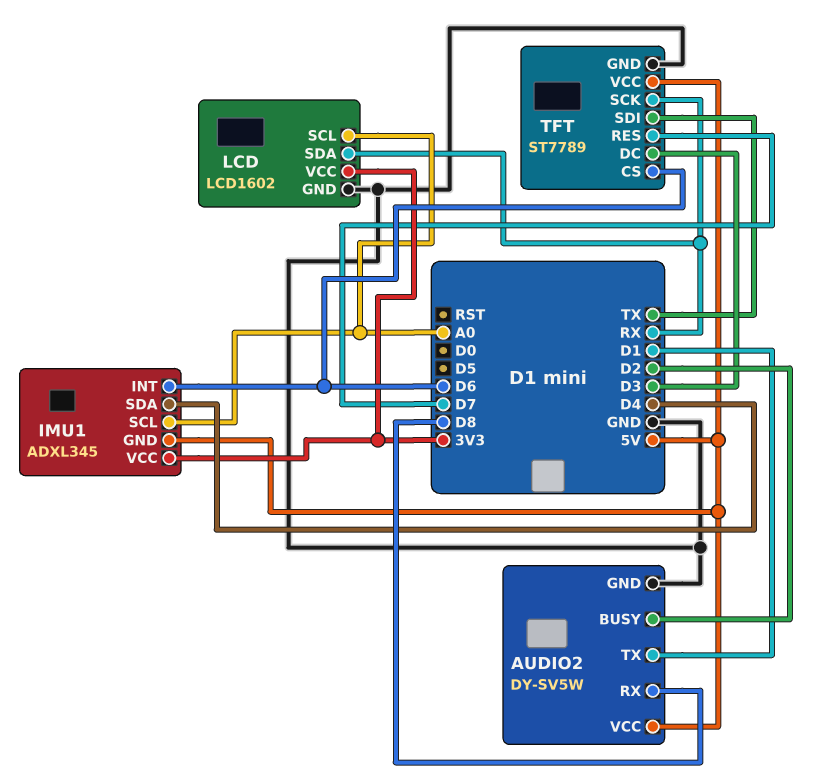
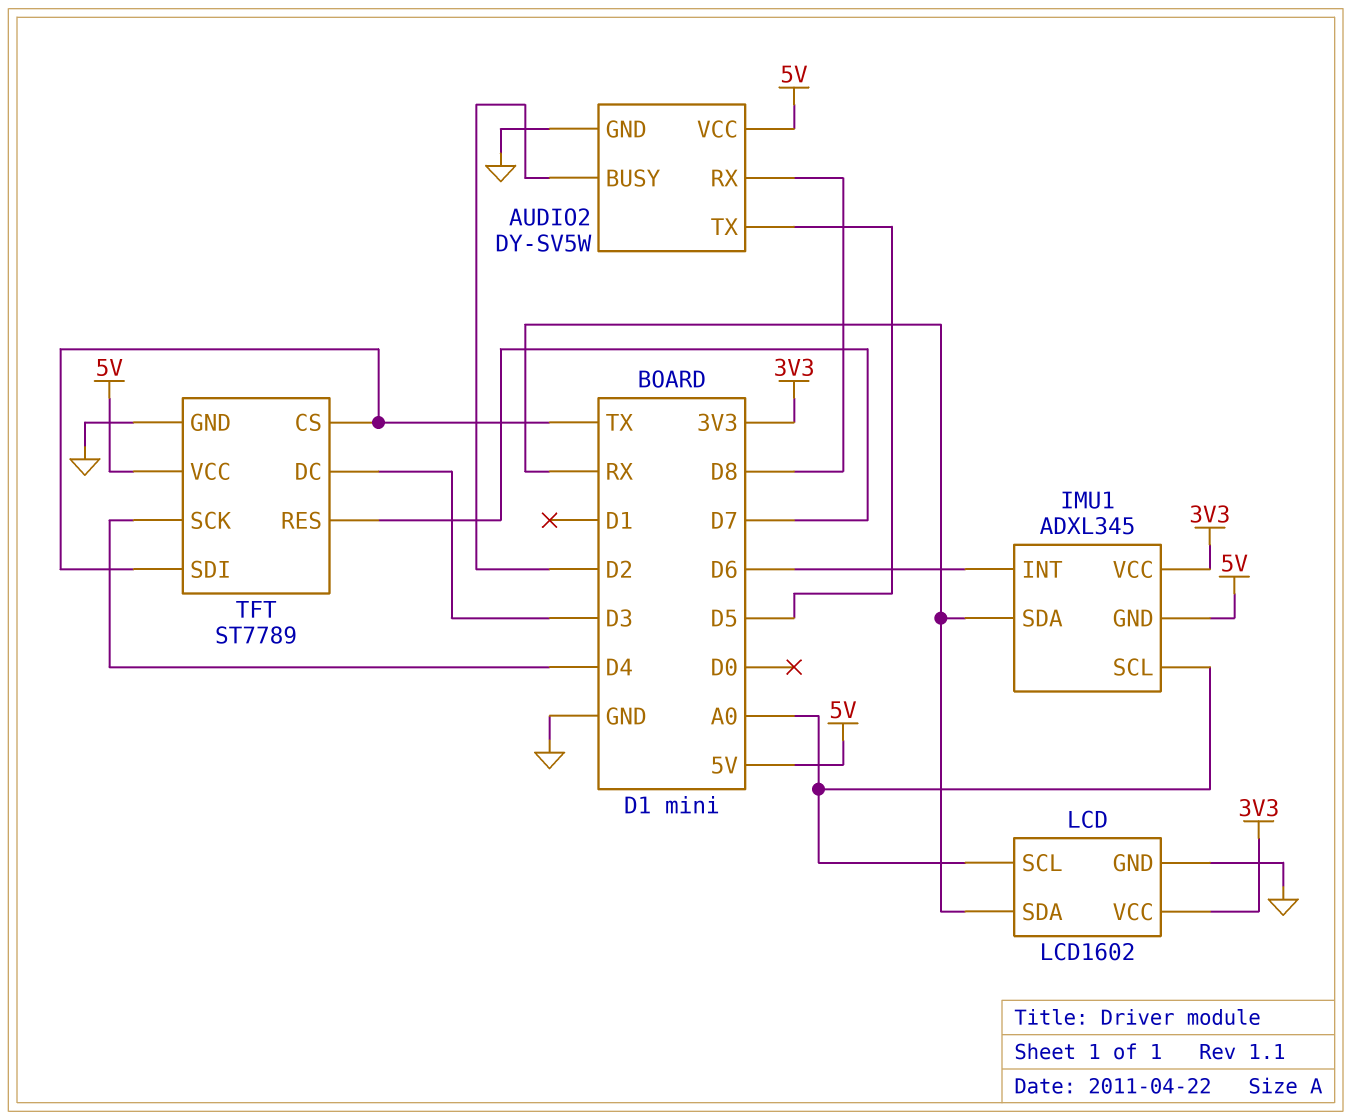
AUDIO2 pin TX: D1 -> D5
IMU1 pin SDA: D4 -> RX
TFT pin CS: D6 -> TX
TFT pin SCK: RX -> D4

